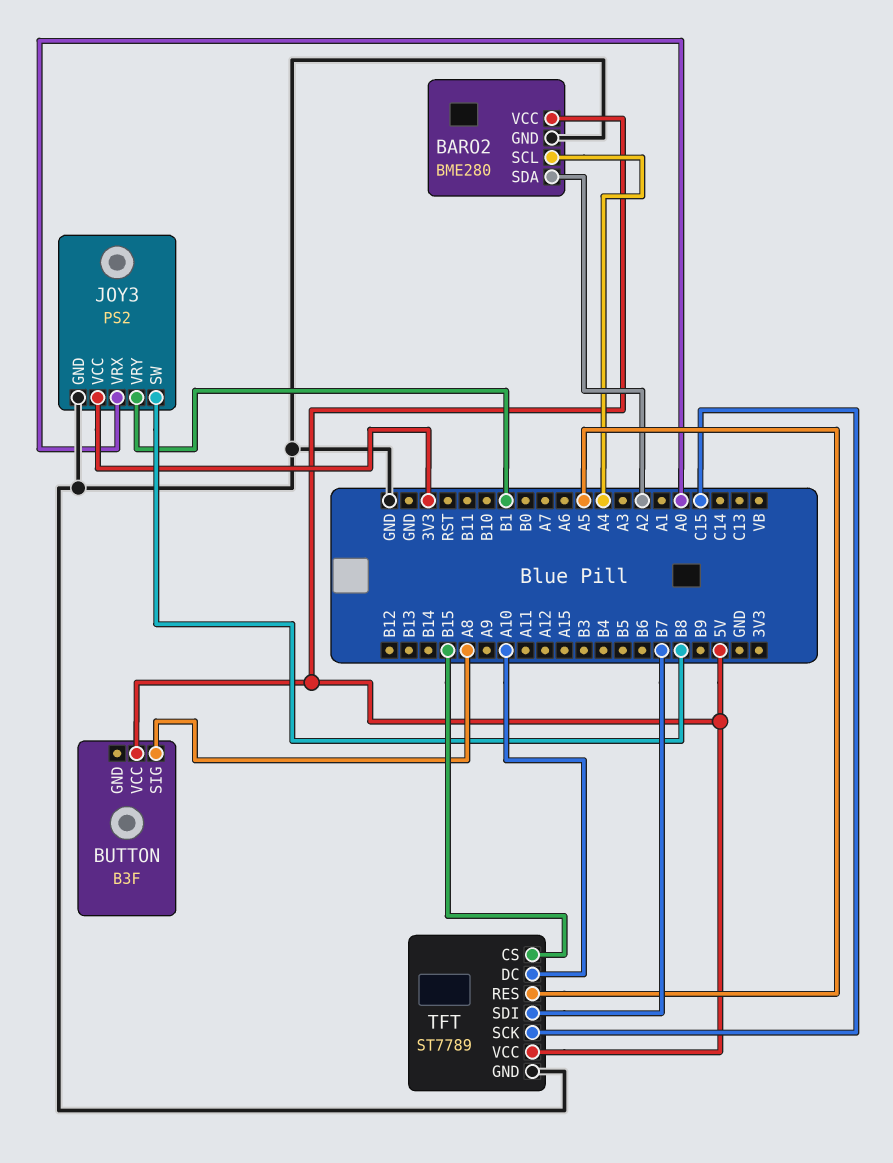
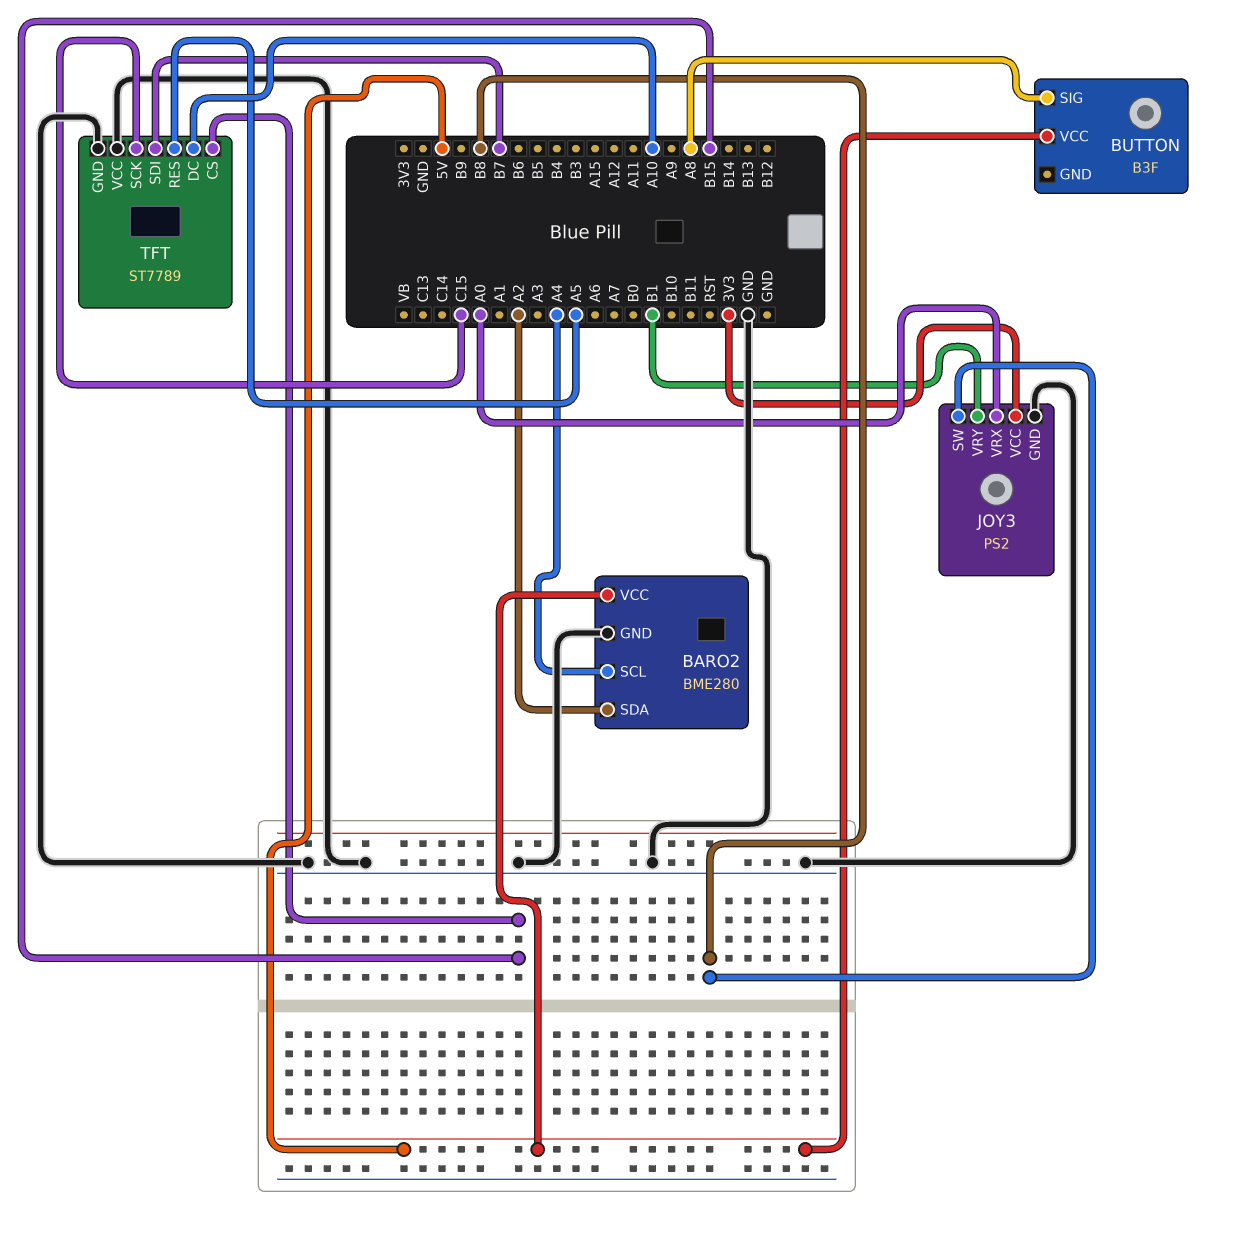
TFT pin VCC: 5V -> GND

